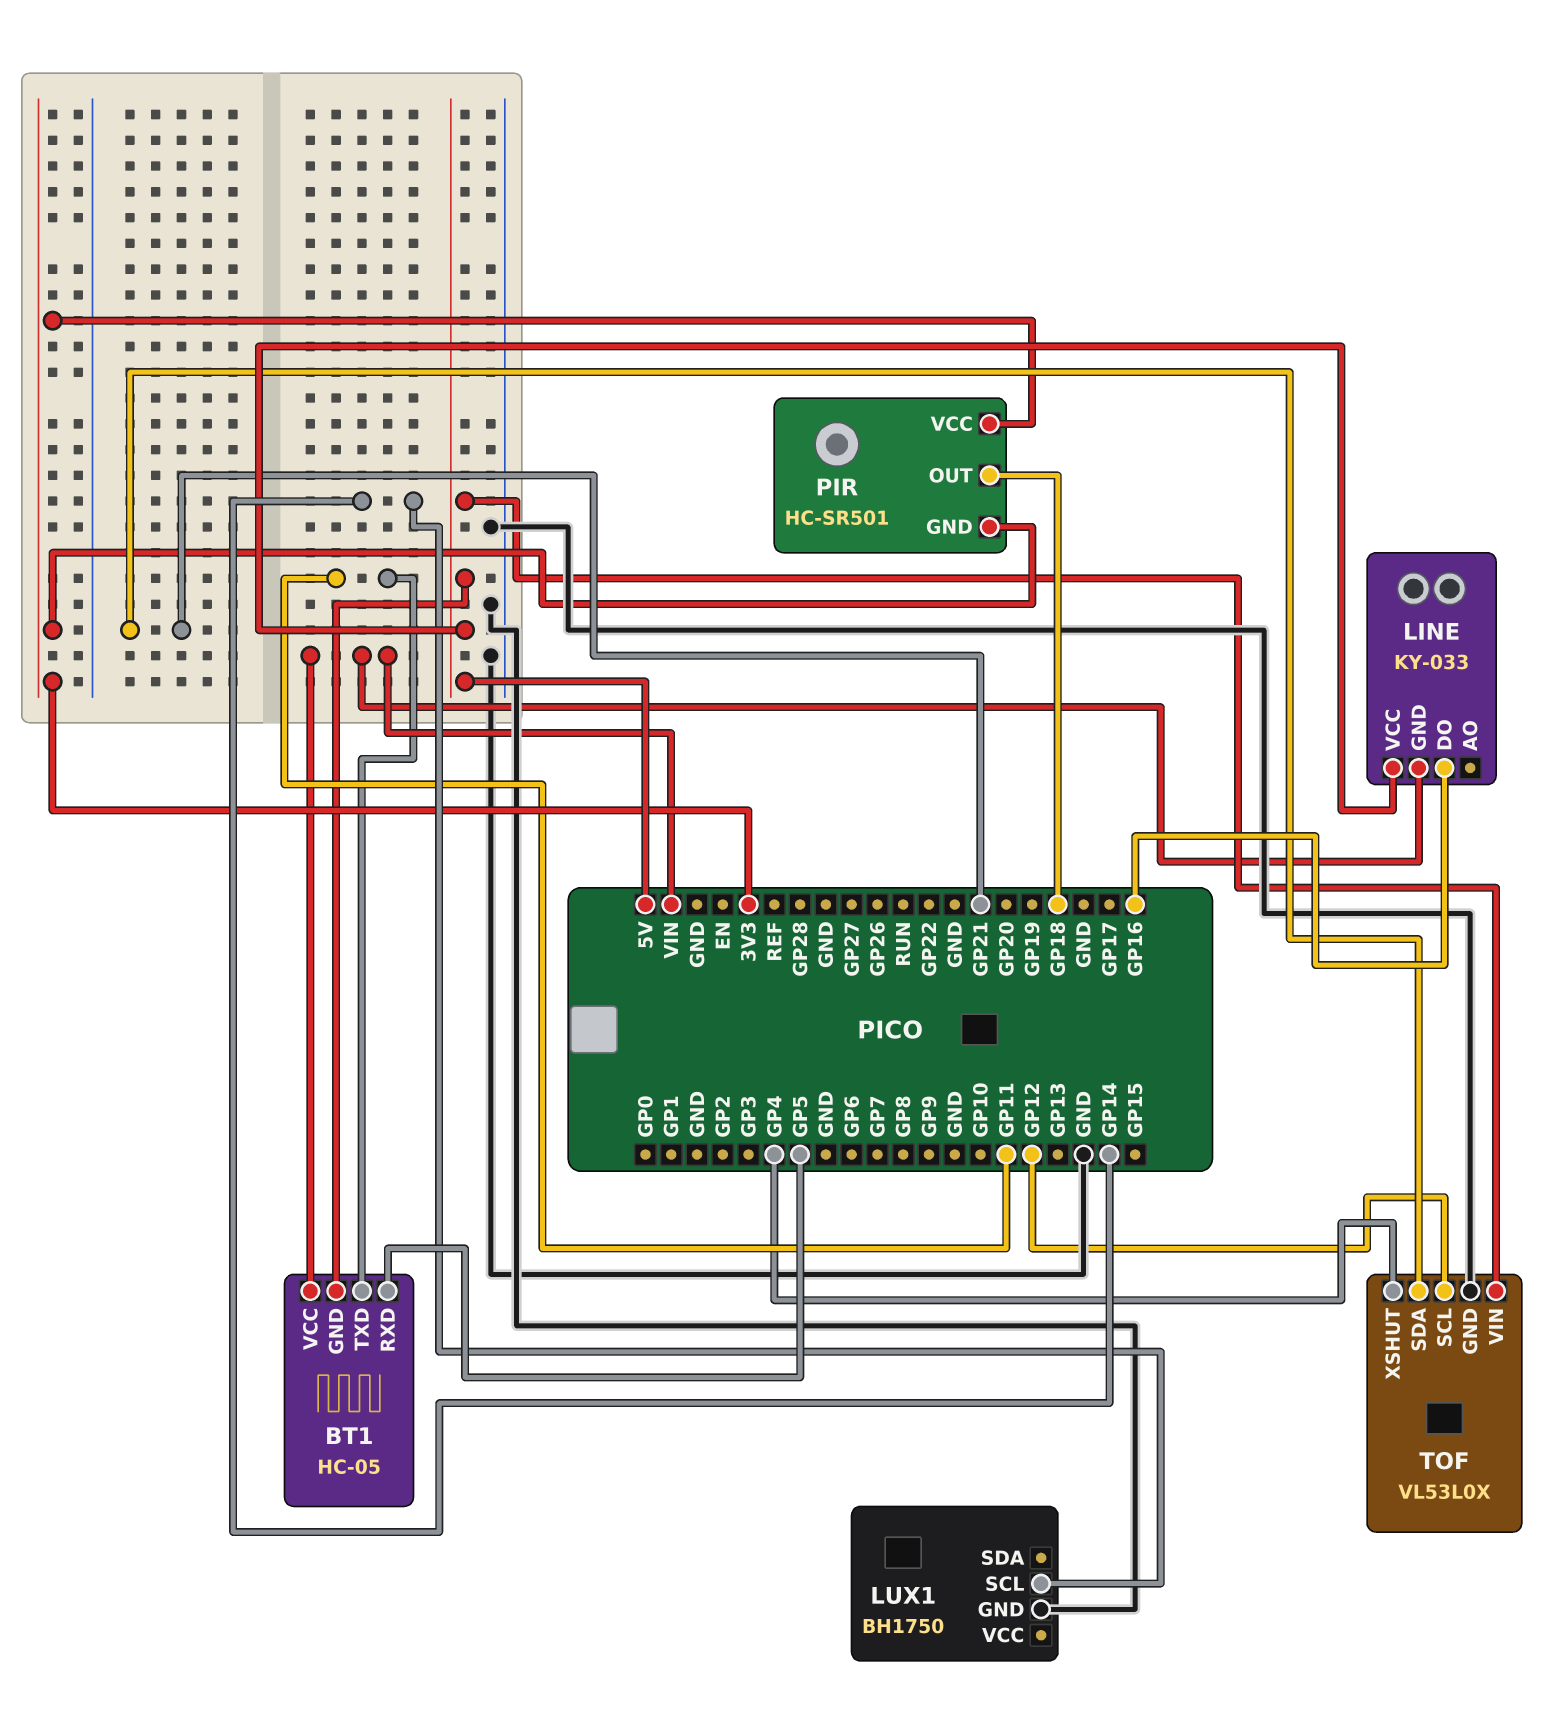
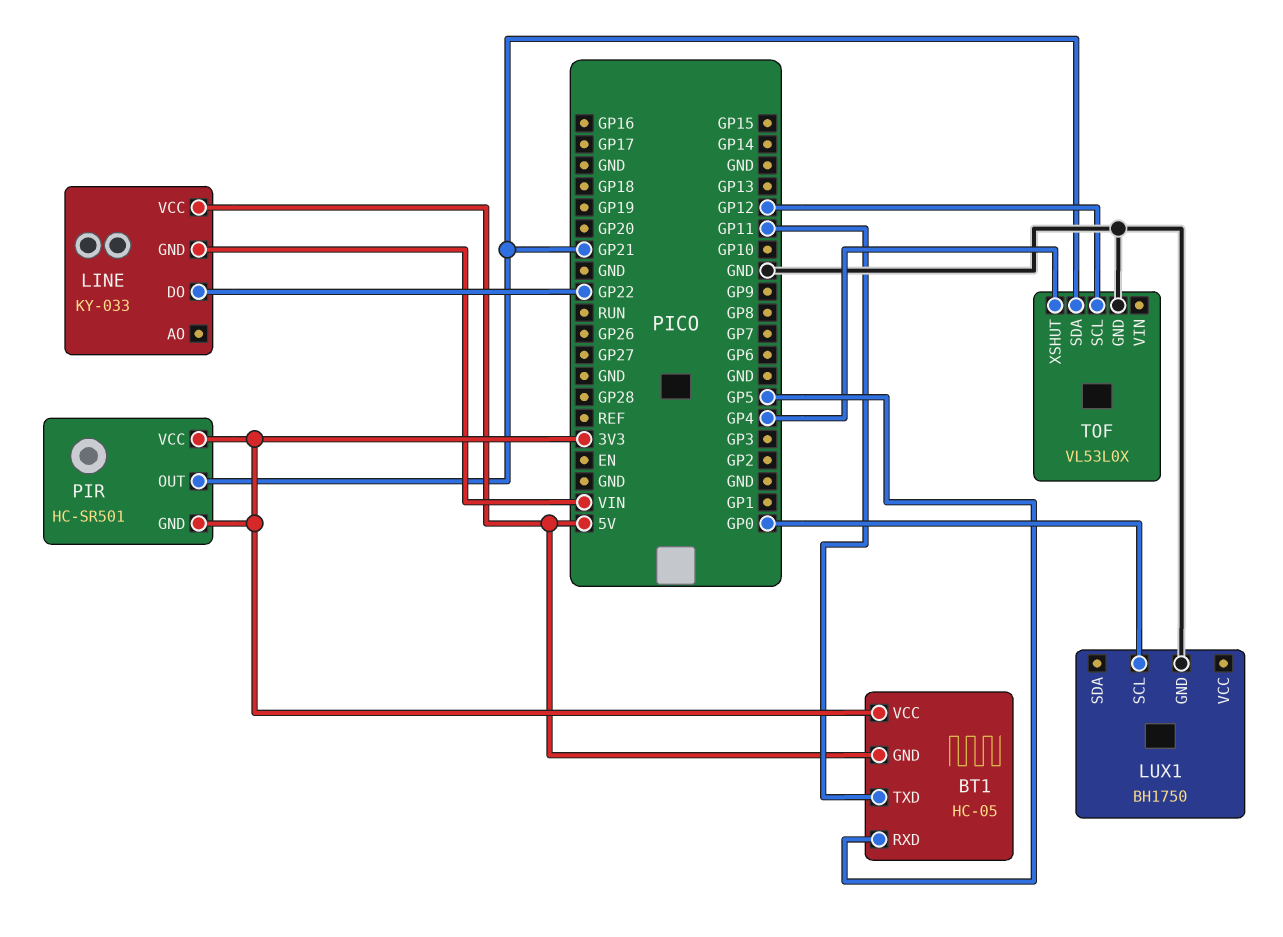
BT1 pin VCC: VIN -> 3V3
LINE pin DO: GP16 -> GP22
LUX1 pin SCL: GP14 -> GP0
PIR pin OUT: GP18 -> GP21
TOF pin VIN: 5V -> none

